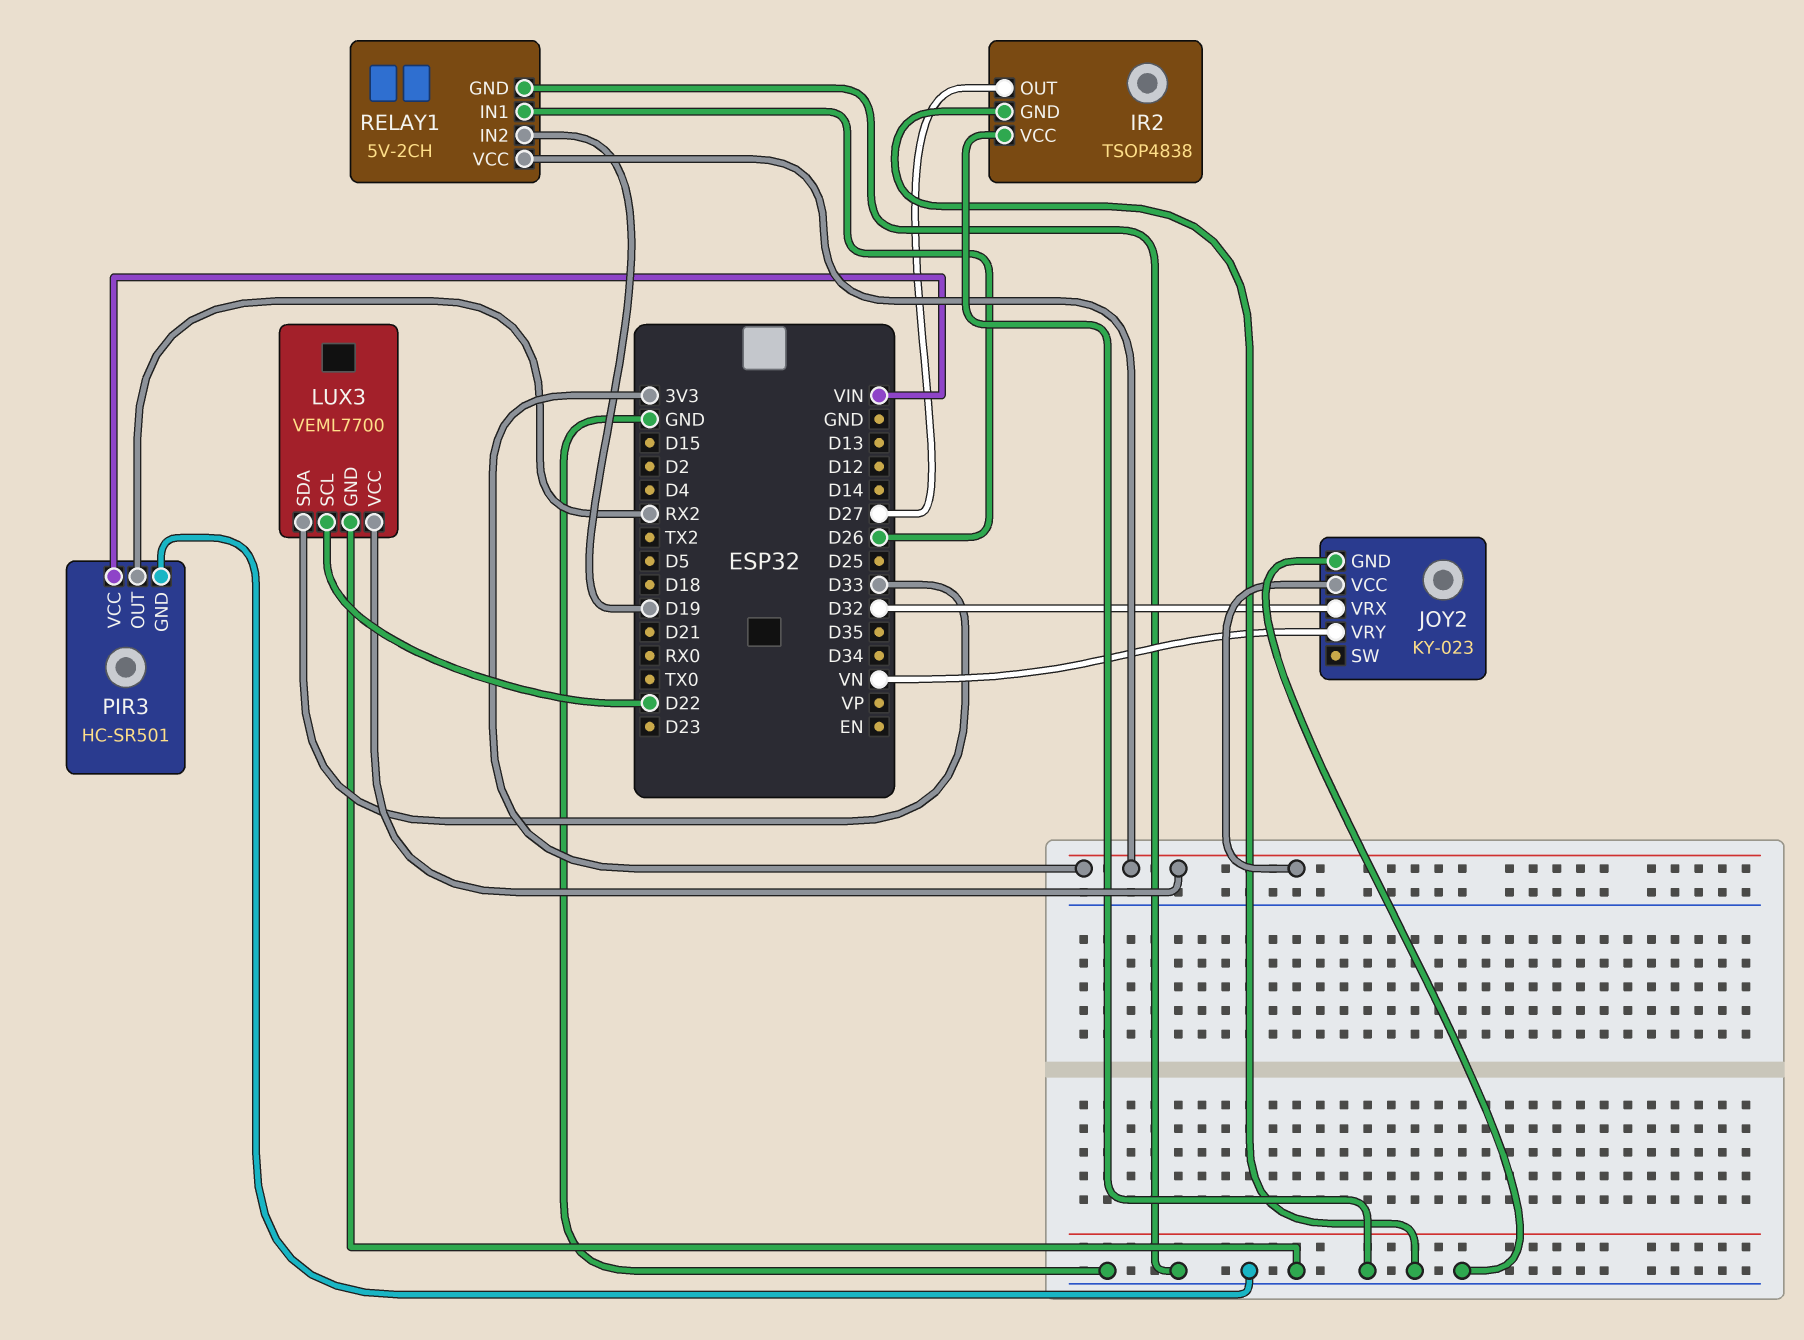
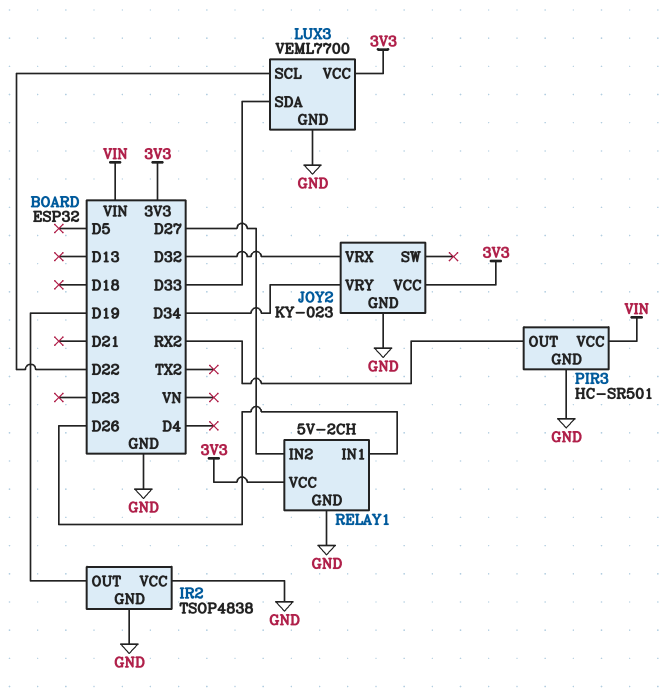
IR2 pin OUT: D27 -> D19
JOY2 pin VRY: VN -> D34
RELAY1 pin IN2: D19 -> D27

